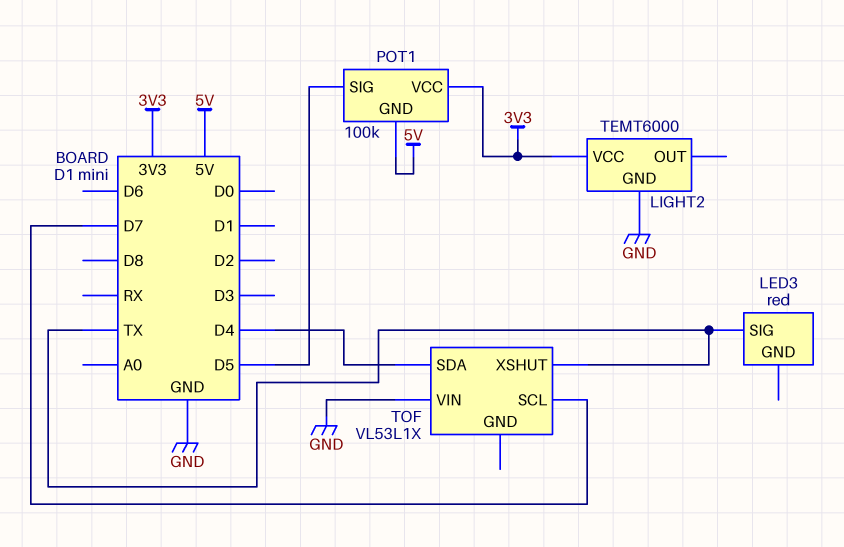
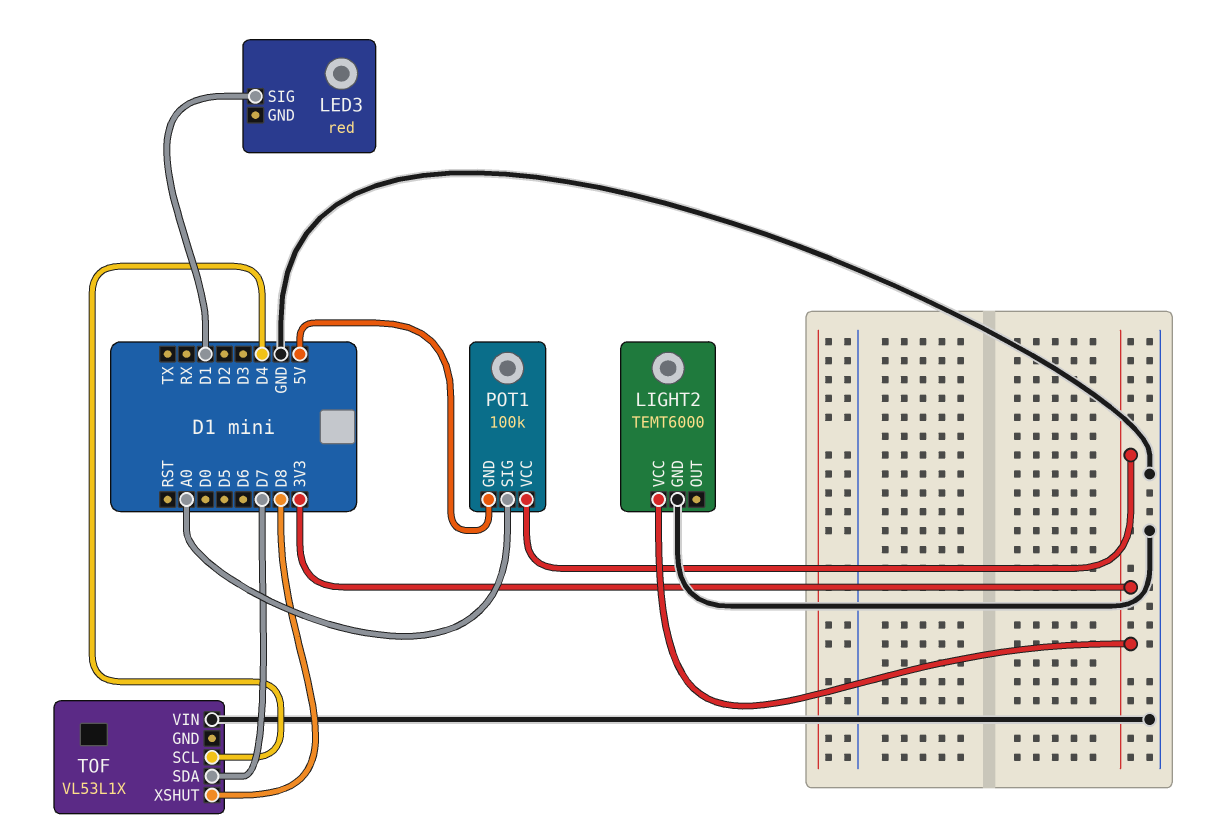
LED3 pin SIG: TX -> D1
POT1 pin SIG: D5 -> A0
TOF pin SCL: D7 -> D4
TOF pin SDA: D4 -> D7
TOF pin XSHUT: TX -> D8

